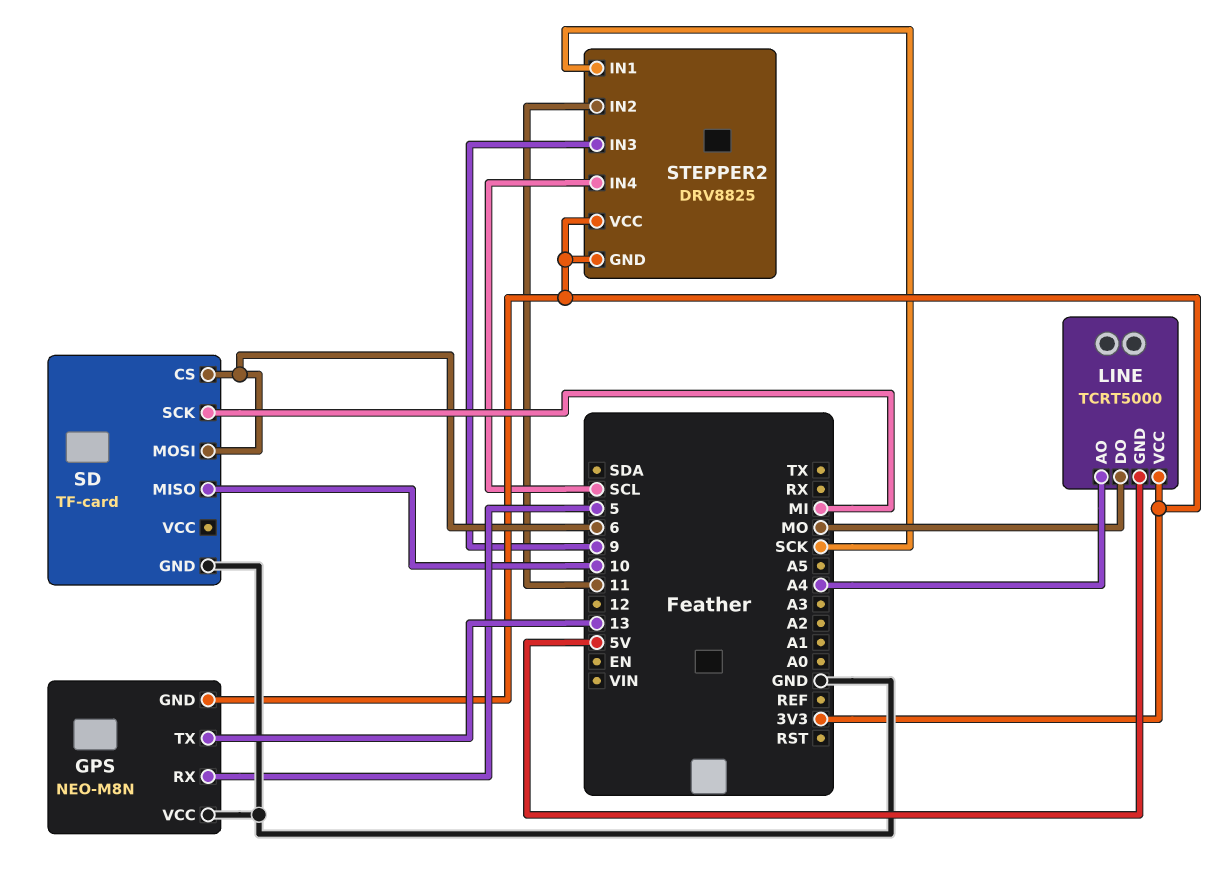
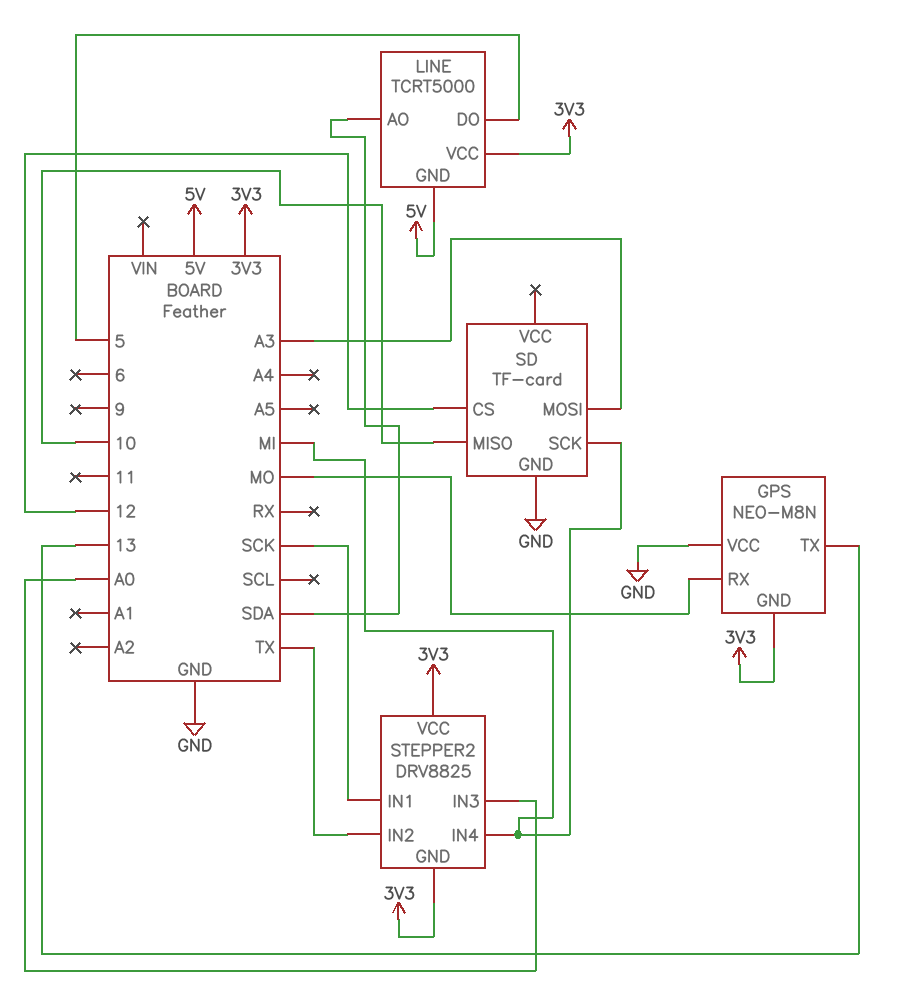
GPS pin RX: 5 -> MO
LINE pin AO: A4 -> SDA
LINE pin DO: MO -> 5
SD pin CS: 6 -> 12
SD pin MOSI: 6 -> A3
STEPPER2 pin IN2: 11 -> TX
STEPPER2 pin IN3: 9 -> A0
STEPPER2 pin IN4: SCL -> MI

